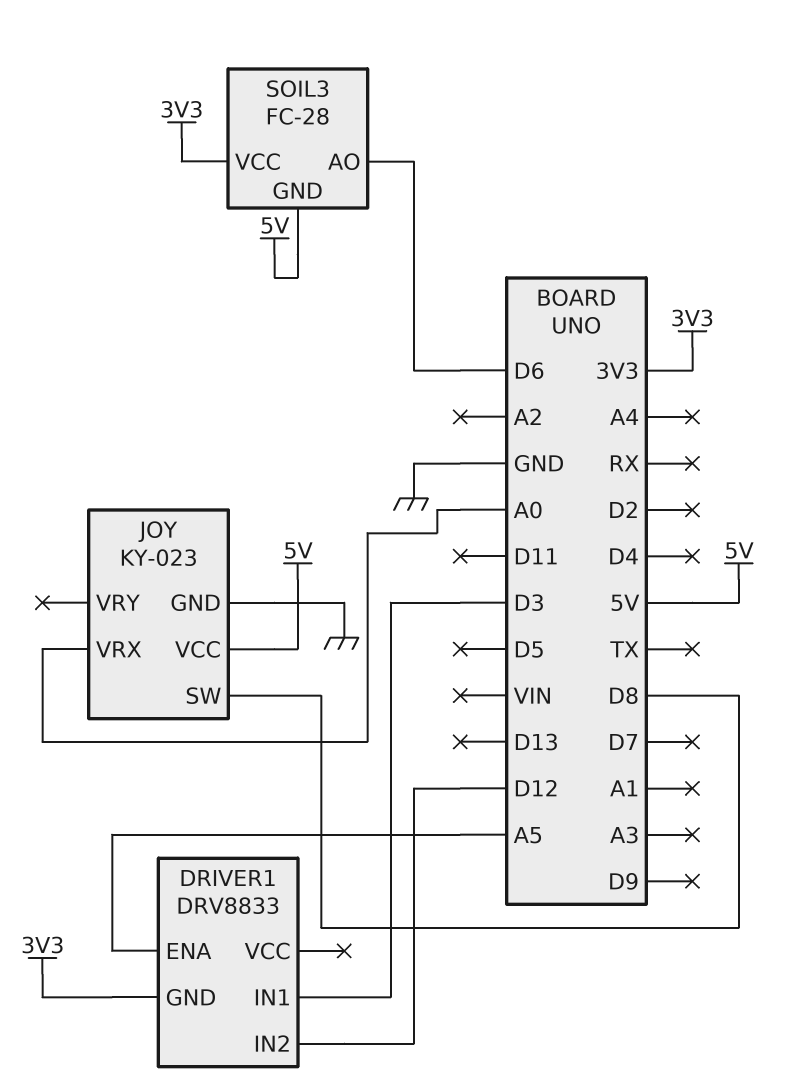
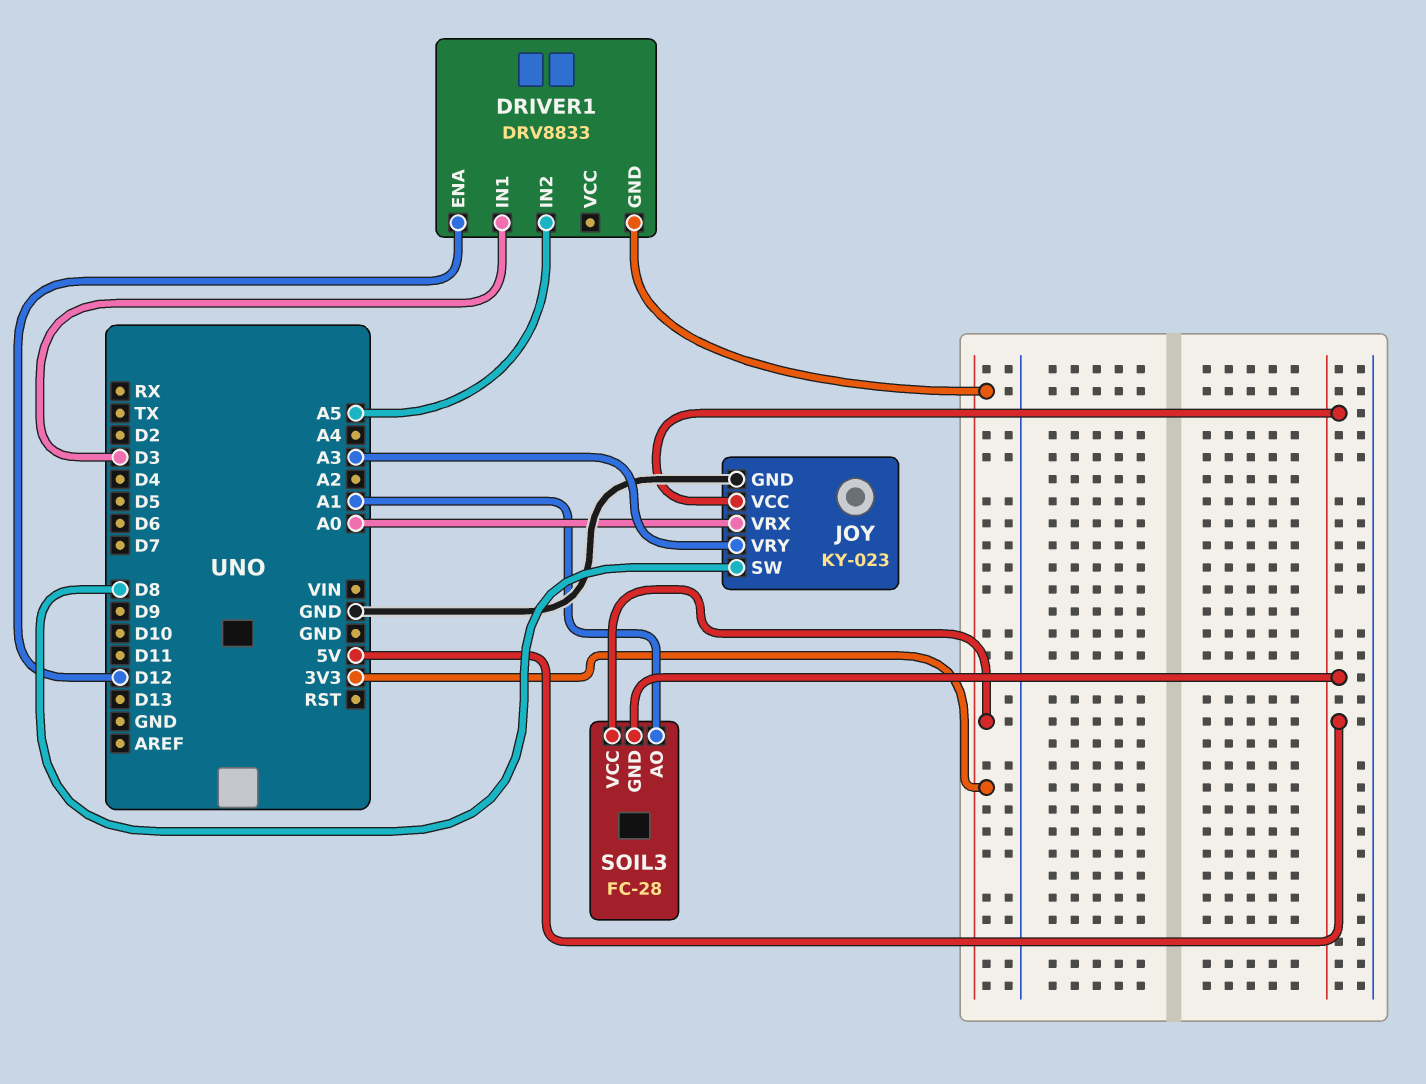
DRIVER1 pin ENA: A5 -> D12
DRIVER1 pin IN2: D12 -> A5
JOY pin VRY: none -> A3
SOIL3 pin AO: D6 -> A1

